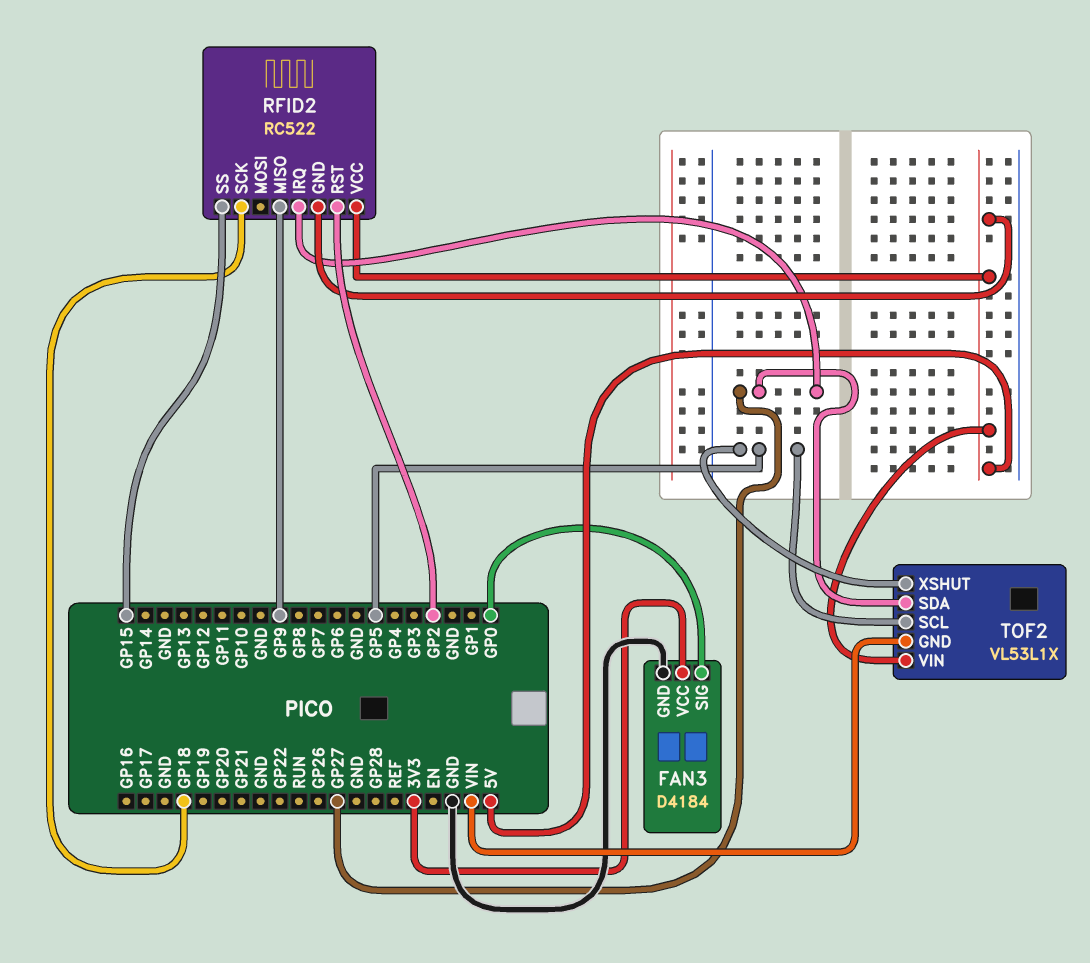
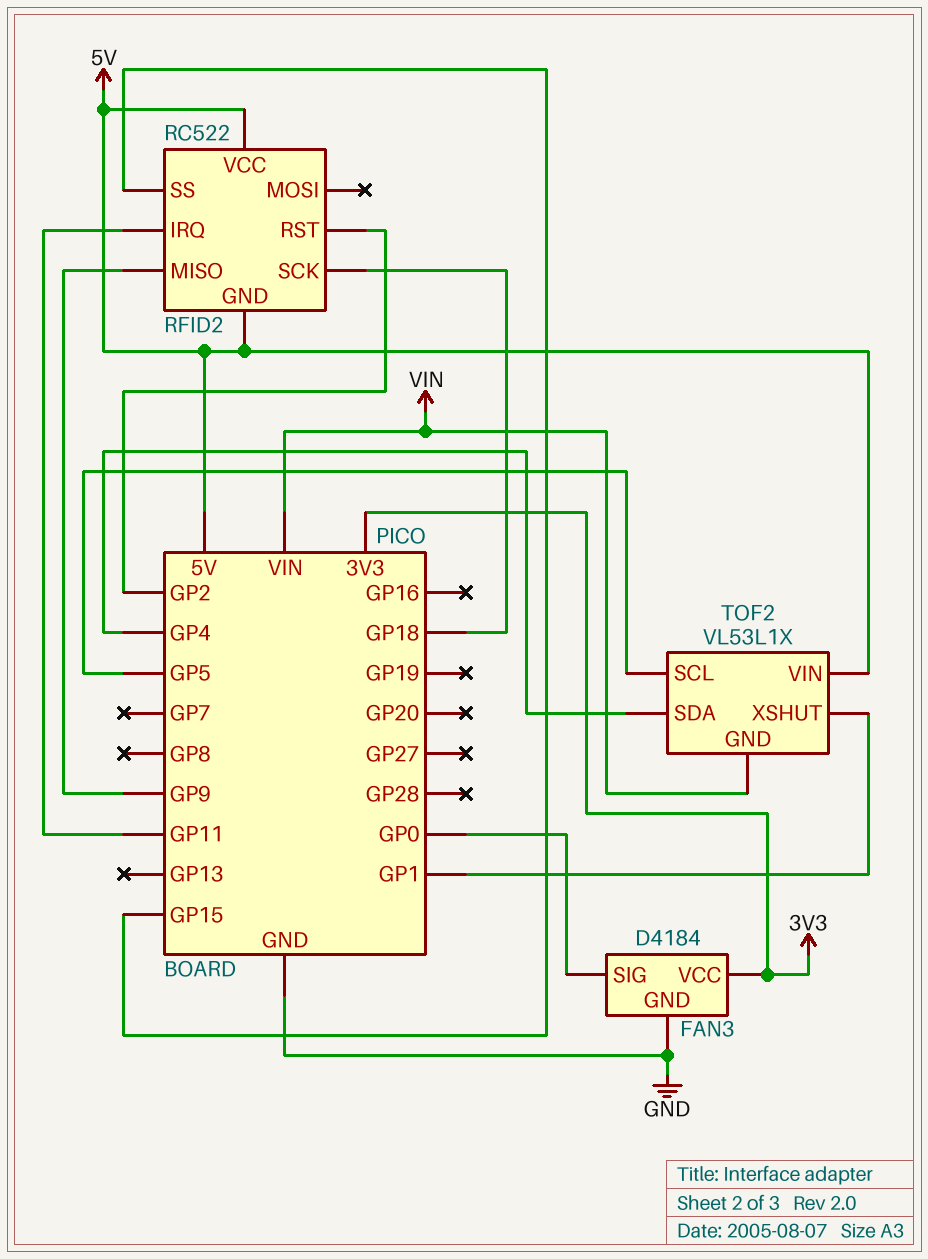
RFID2 pin IRQ: GP27 -> GP11
TOF2 pin SDA: GP27 -> GP4
TOF2 pin XSHUT: GP5 -> GP1

